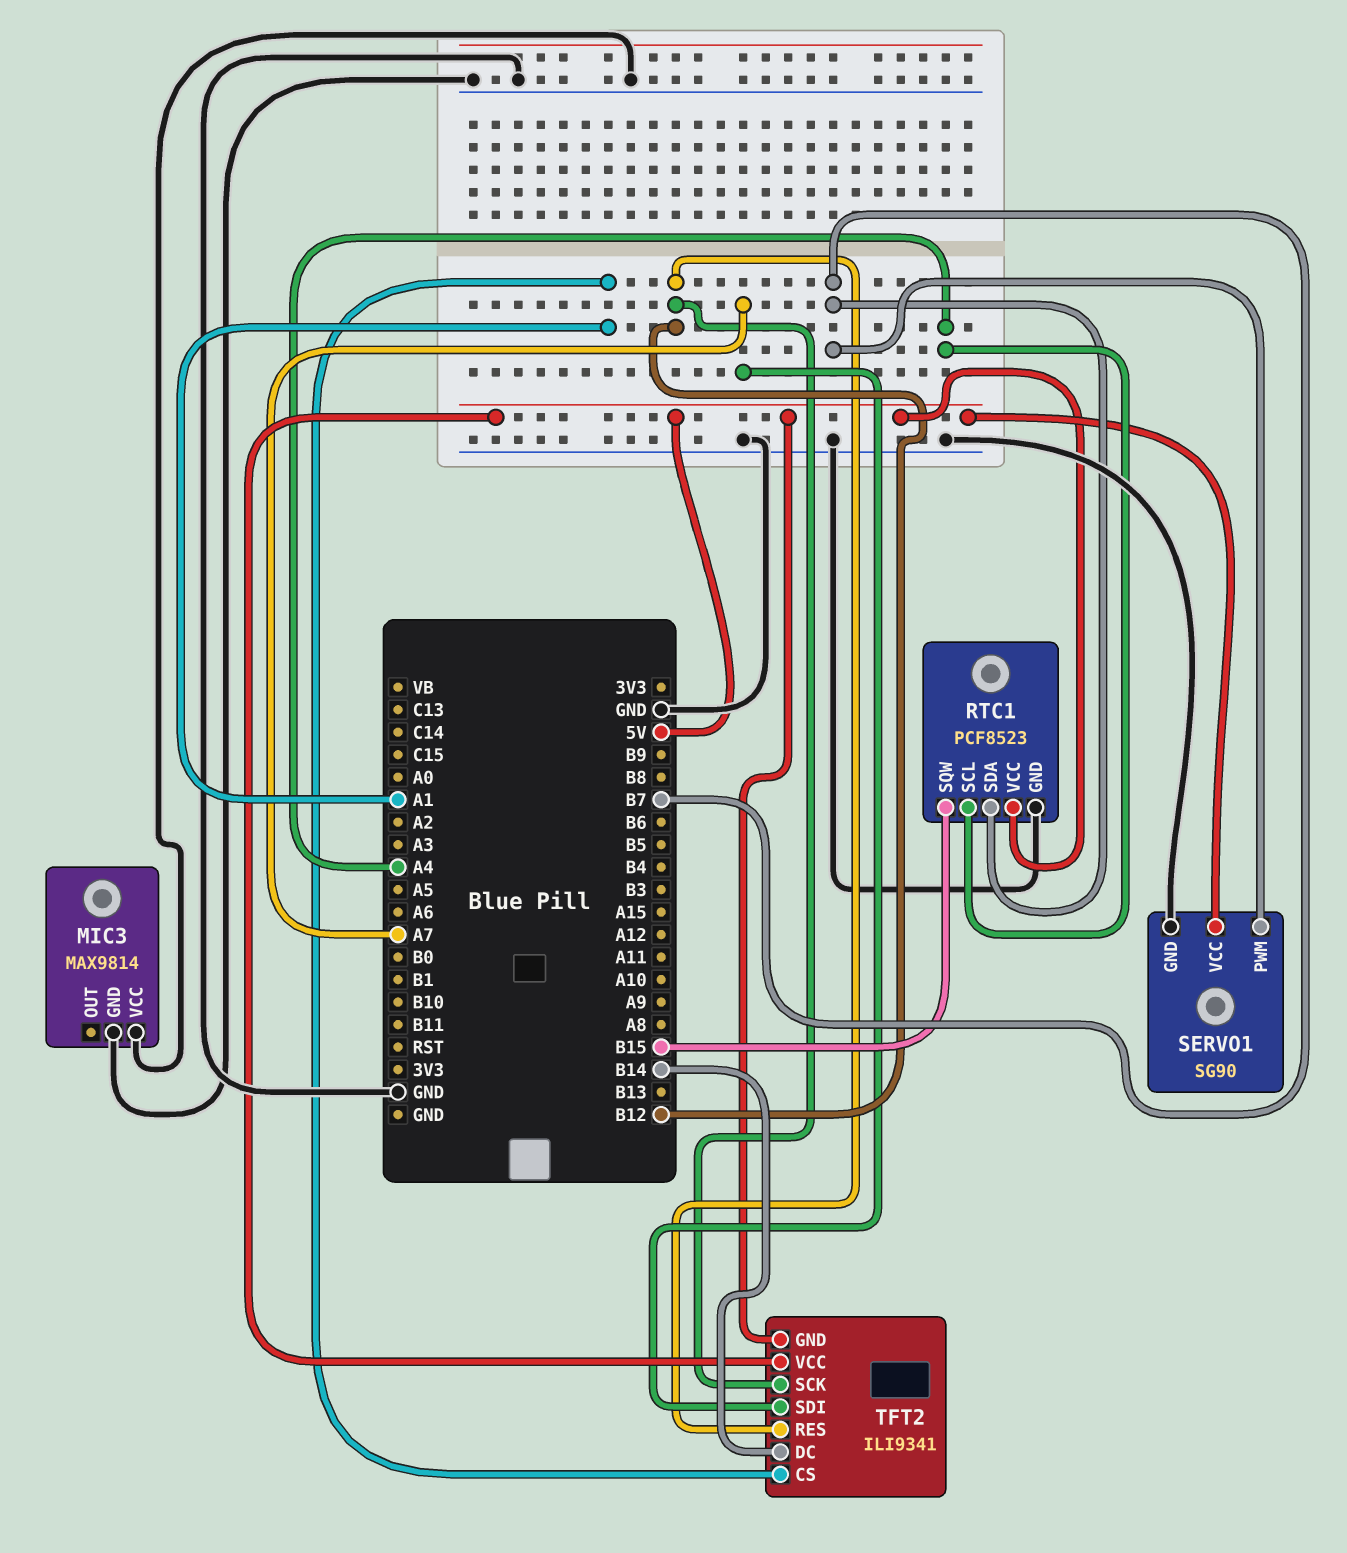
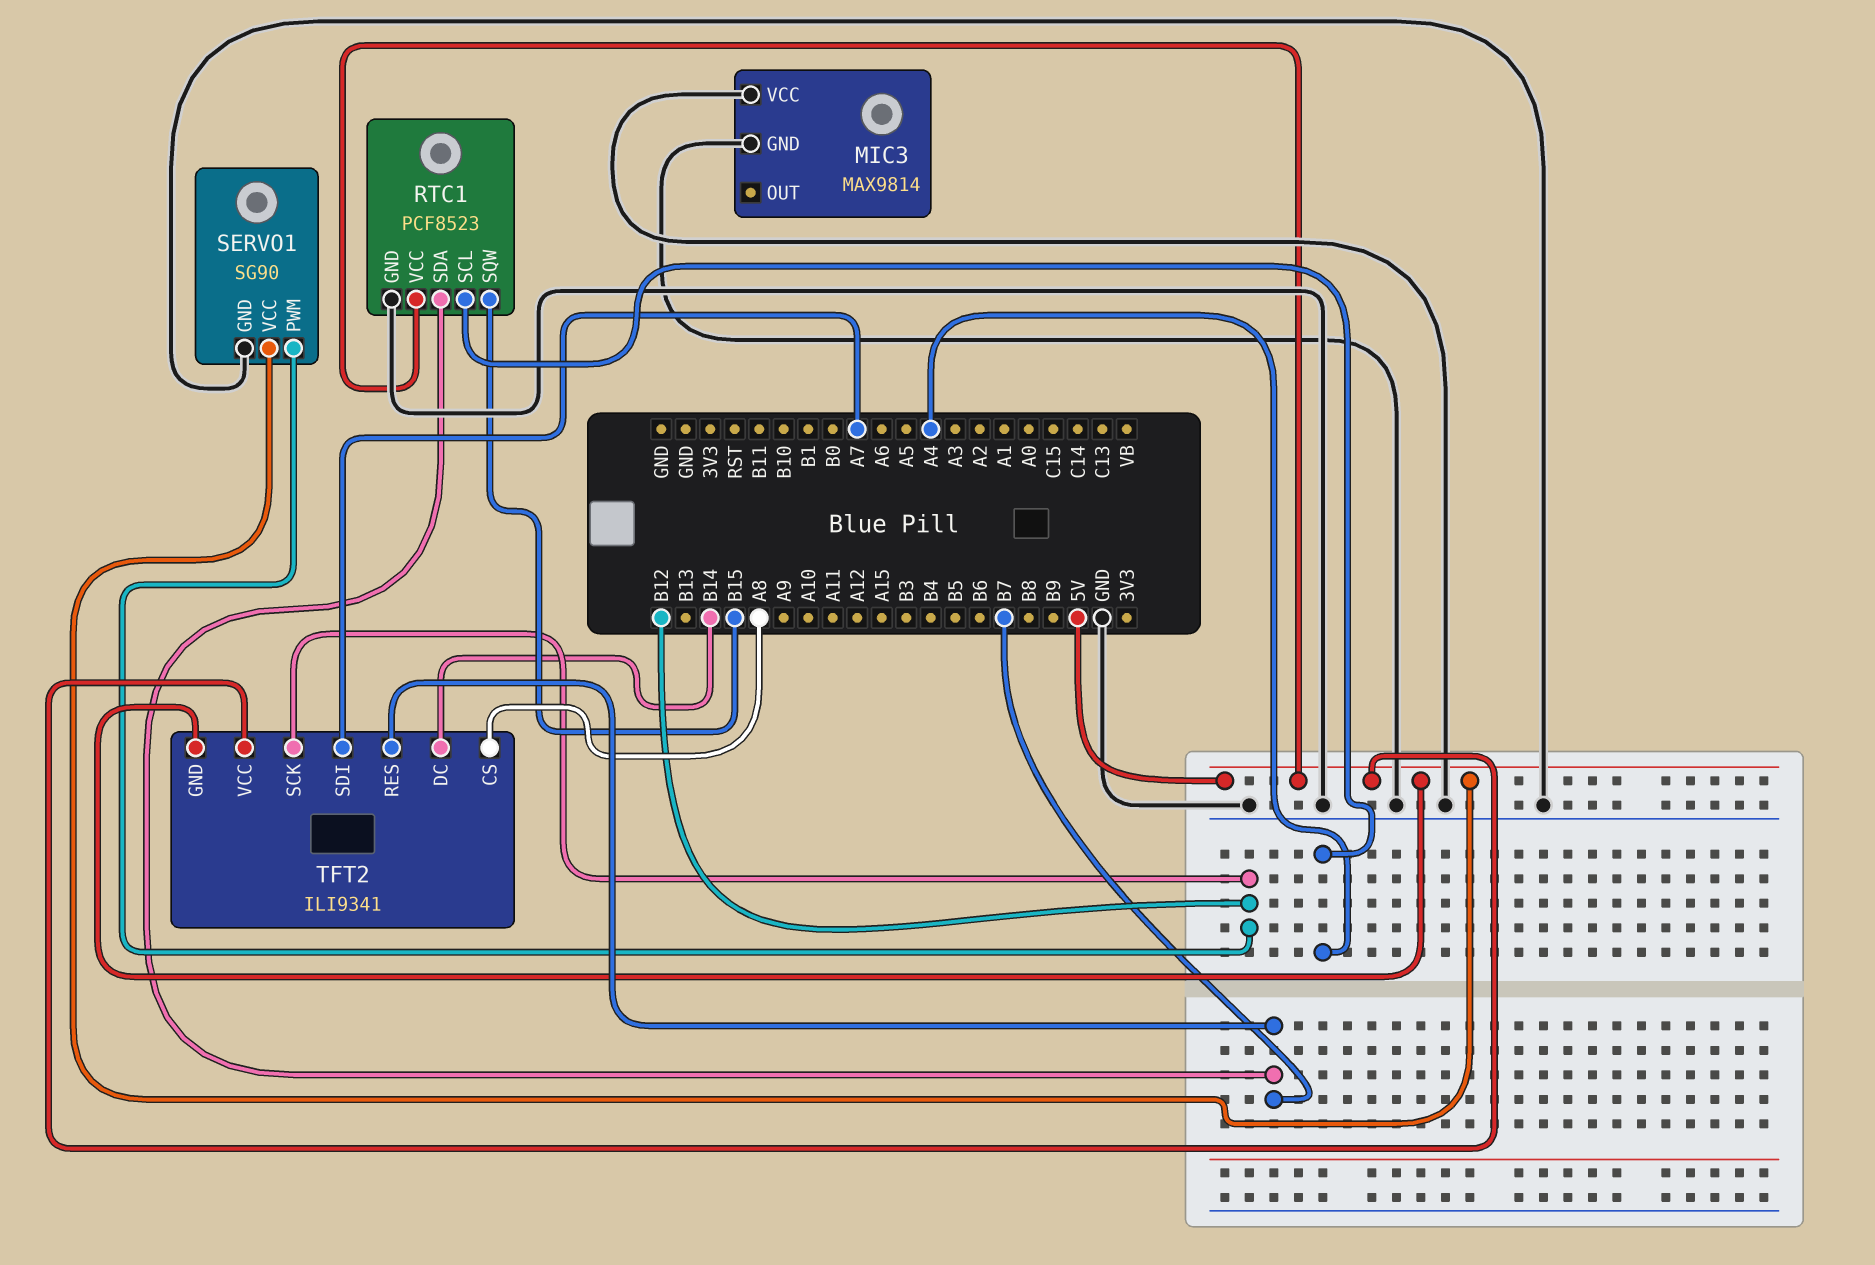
SERVO1 pin PWM: B7 -> B12
TFT2 pin CS: A1 -> A8
TFT2 pin RES: B12 -> B7

